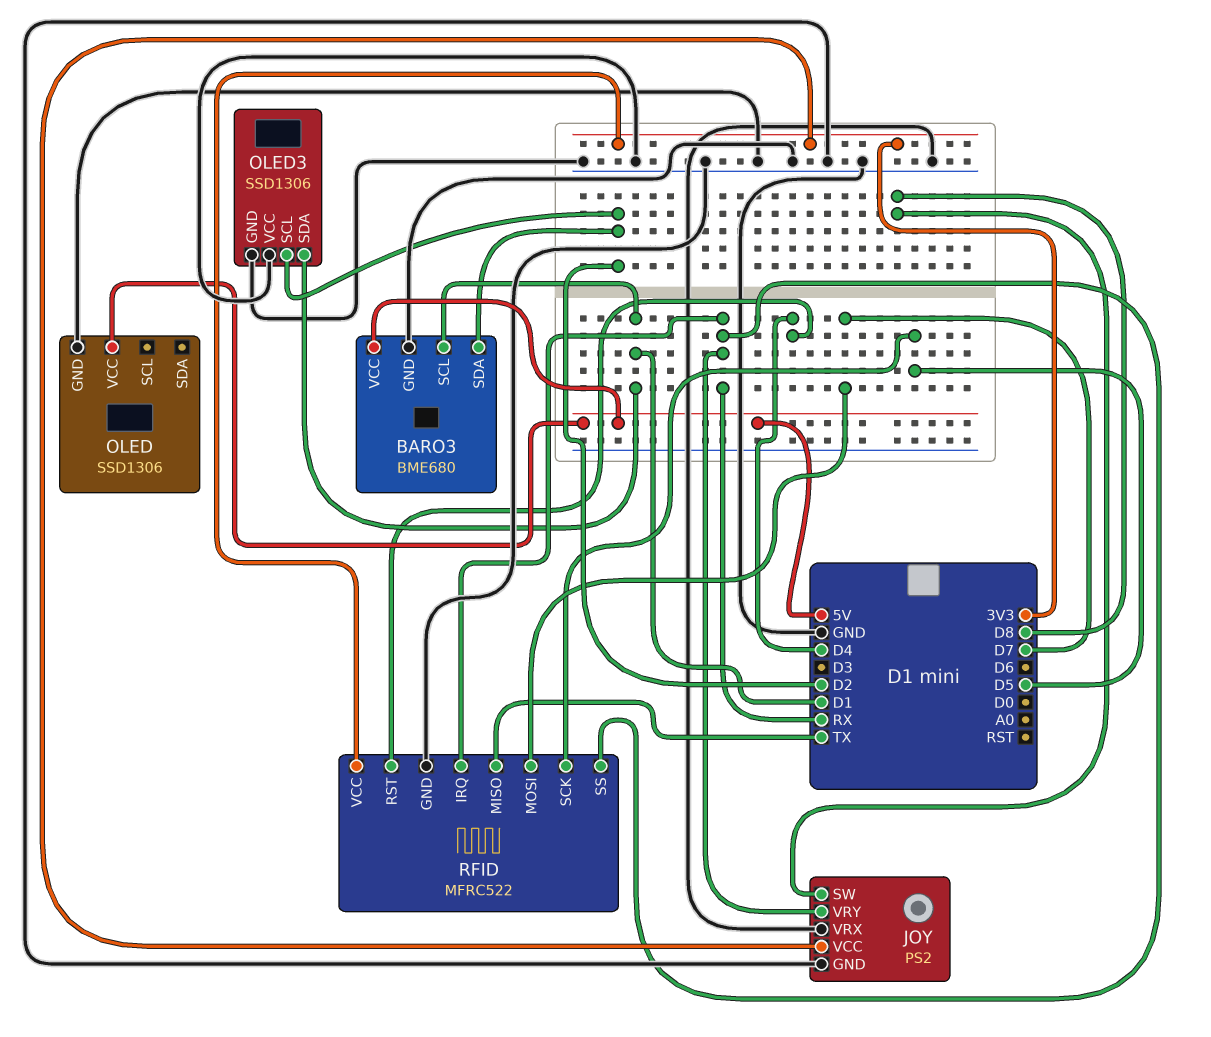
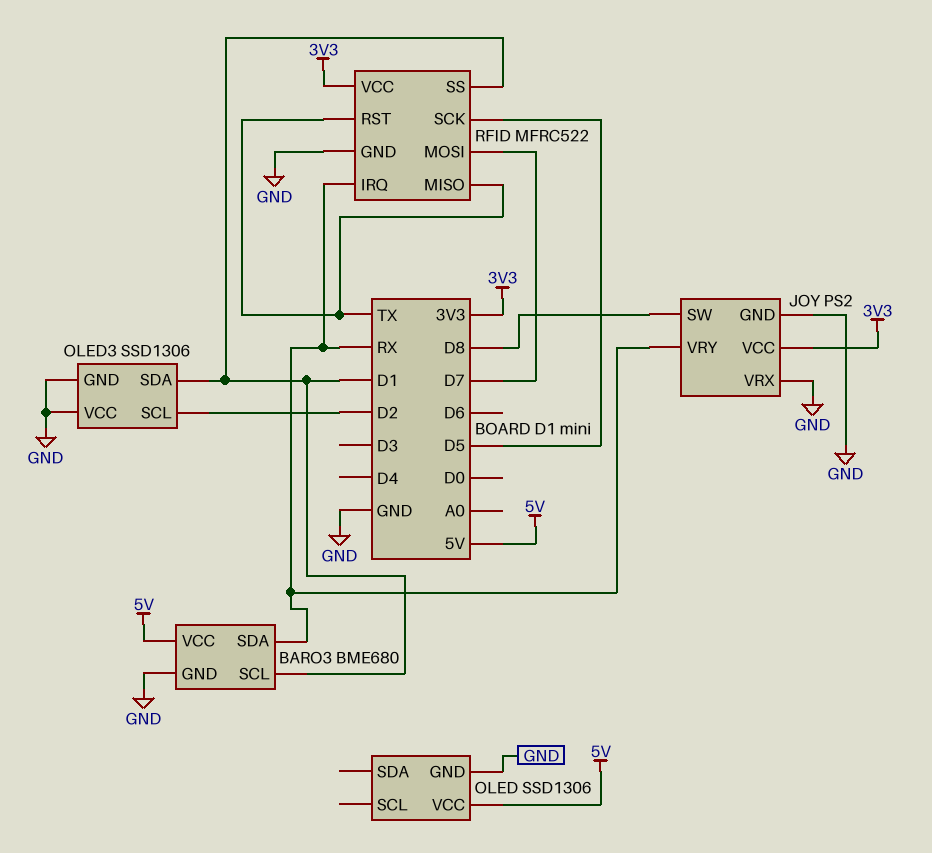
BARO3 pin SDA: D2 -> RX
RFID pin RST: D4 -> TX
RFID pin SS: RX -> D1

